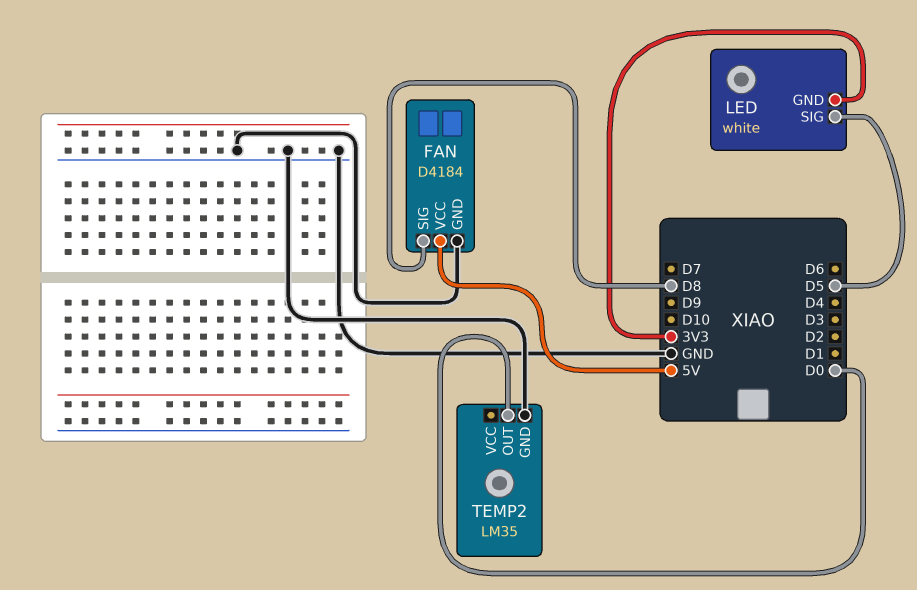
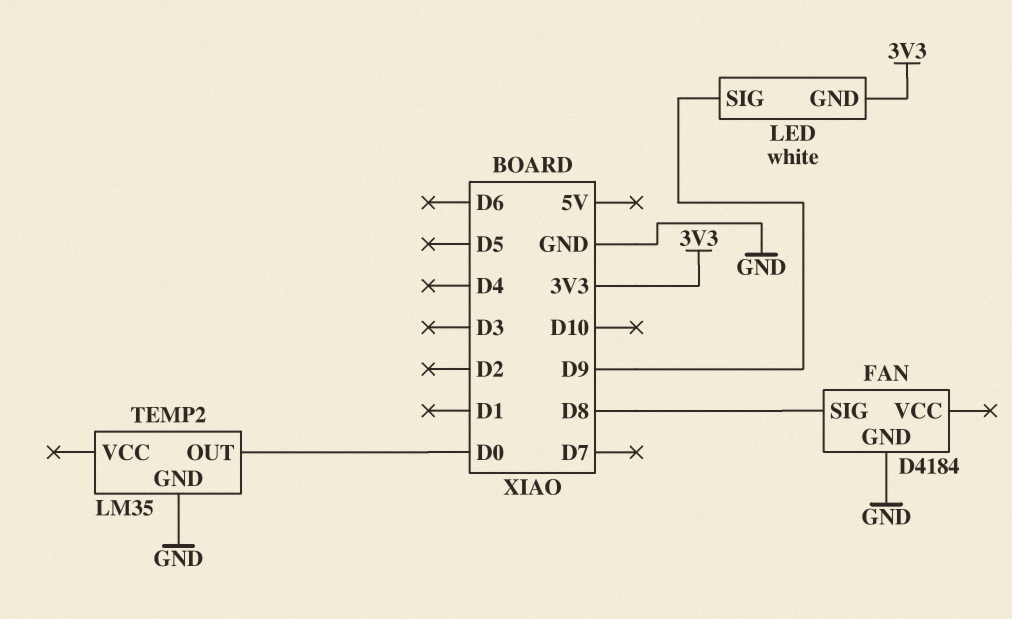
FAN pin VCC: 5V -> none
LED pin SIG: D5 -> D9

